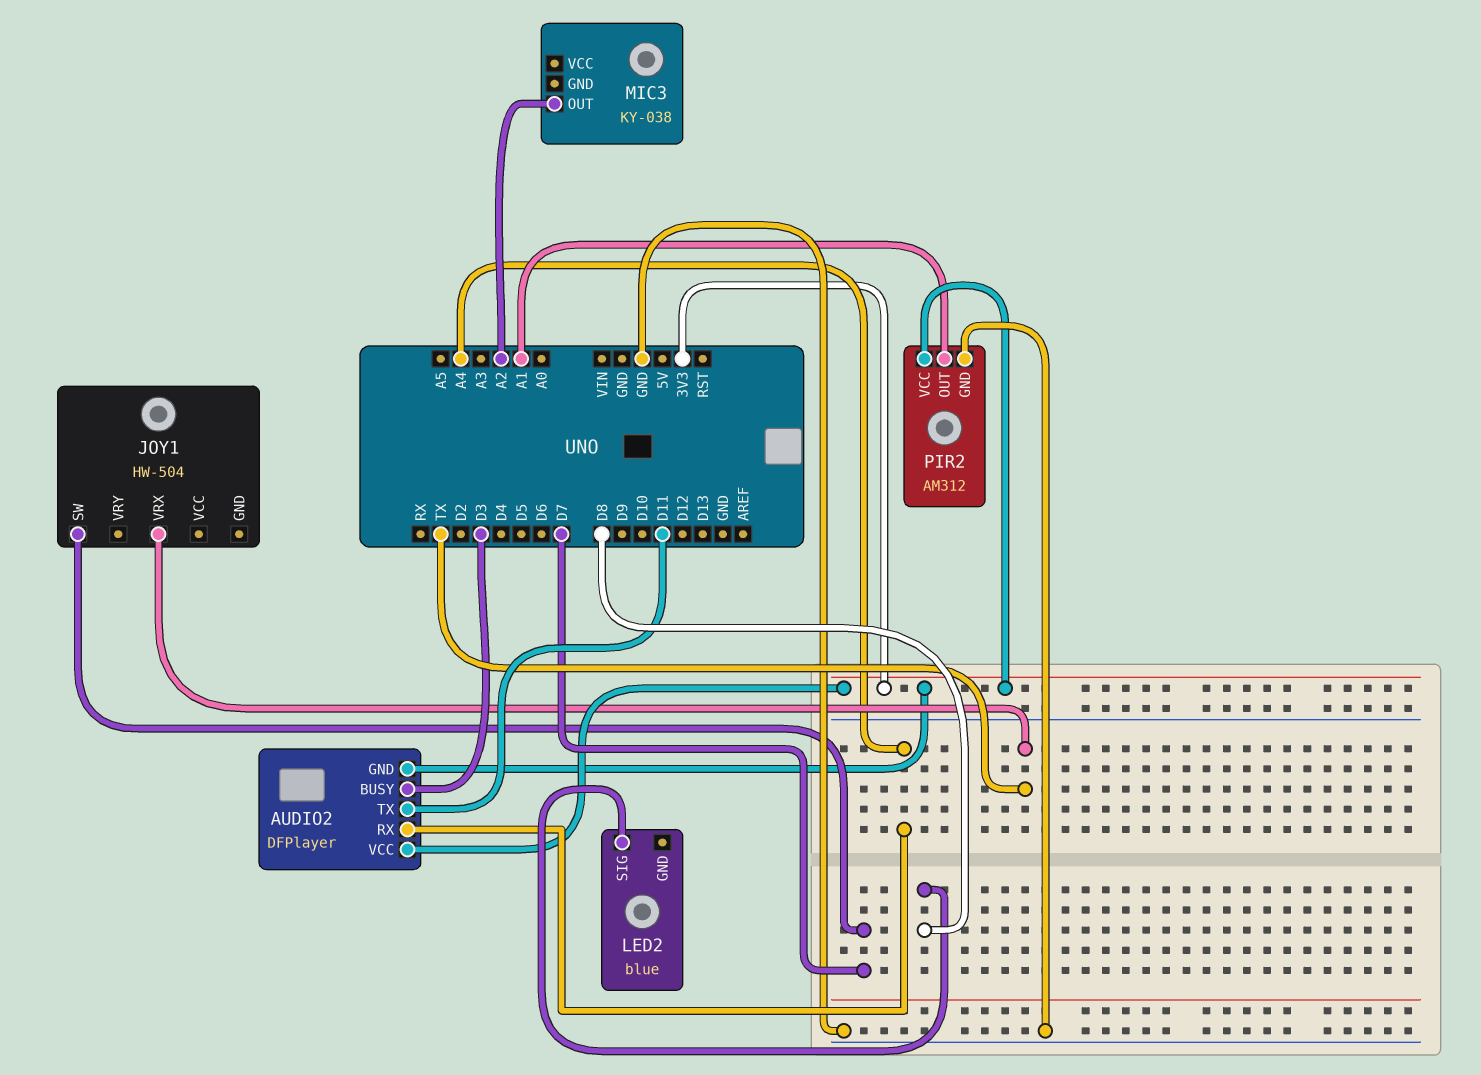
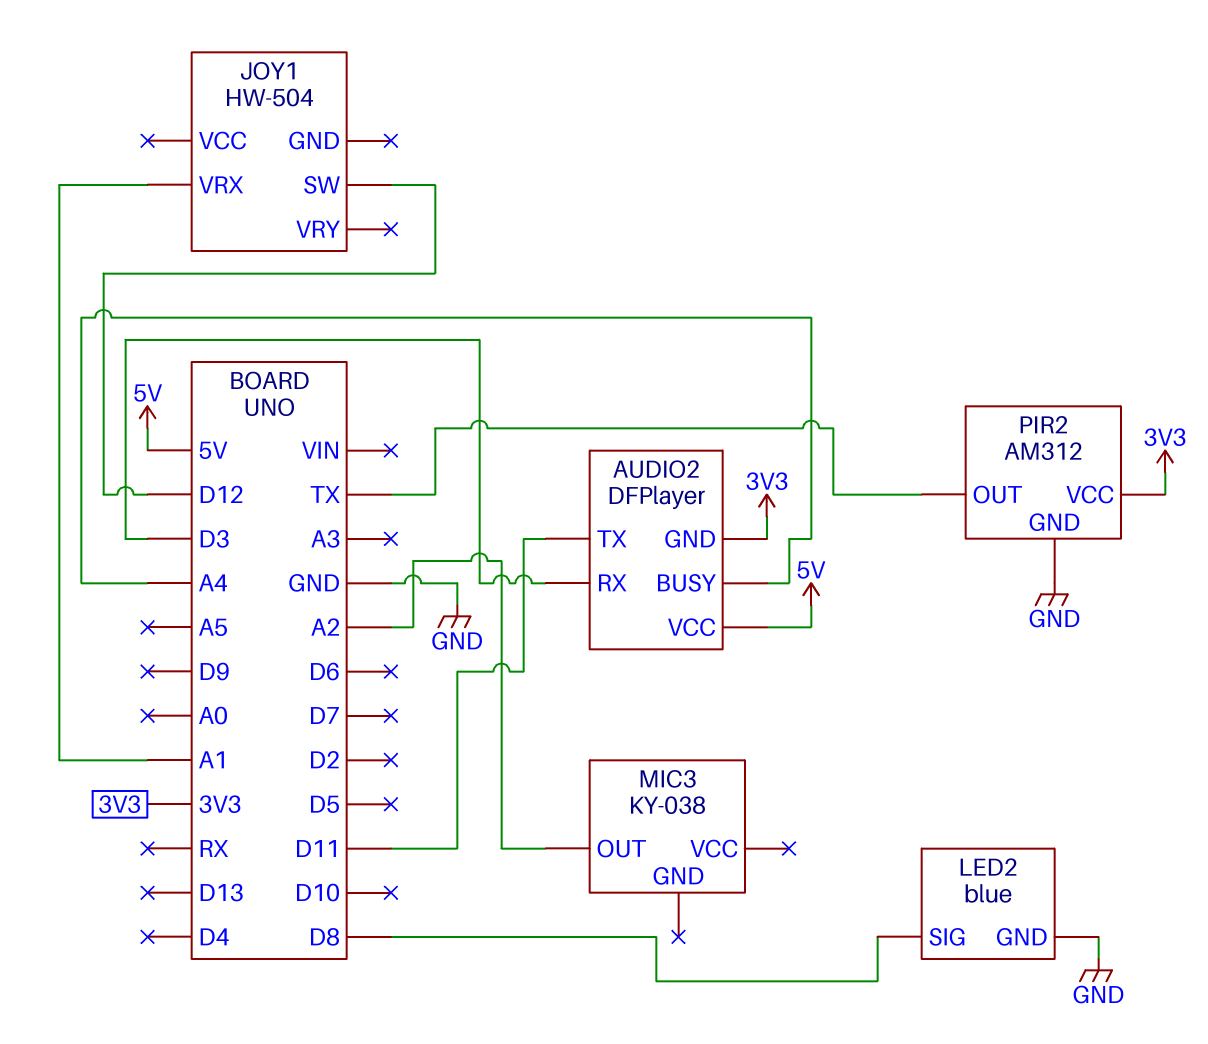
AUDIO2 pin BUSY: D3 -> A4
AUDIO2 pin RX: A4 -> D3
AUDIO2 pin VCC: 3V3 -> 5V
JOY1 pin SW: D7 -> D12
JOY1 pin VRX: TX -> A1
LED2 pin GND: none -> GND
PIR2 pin OUT: A1 -> TX

